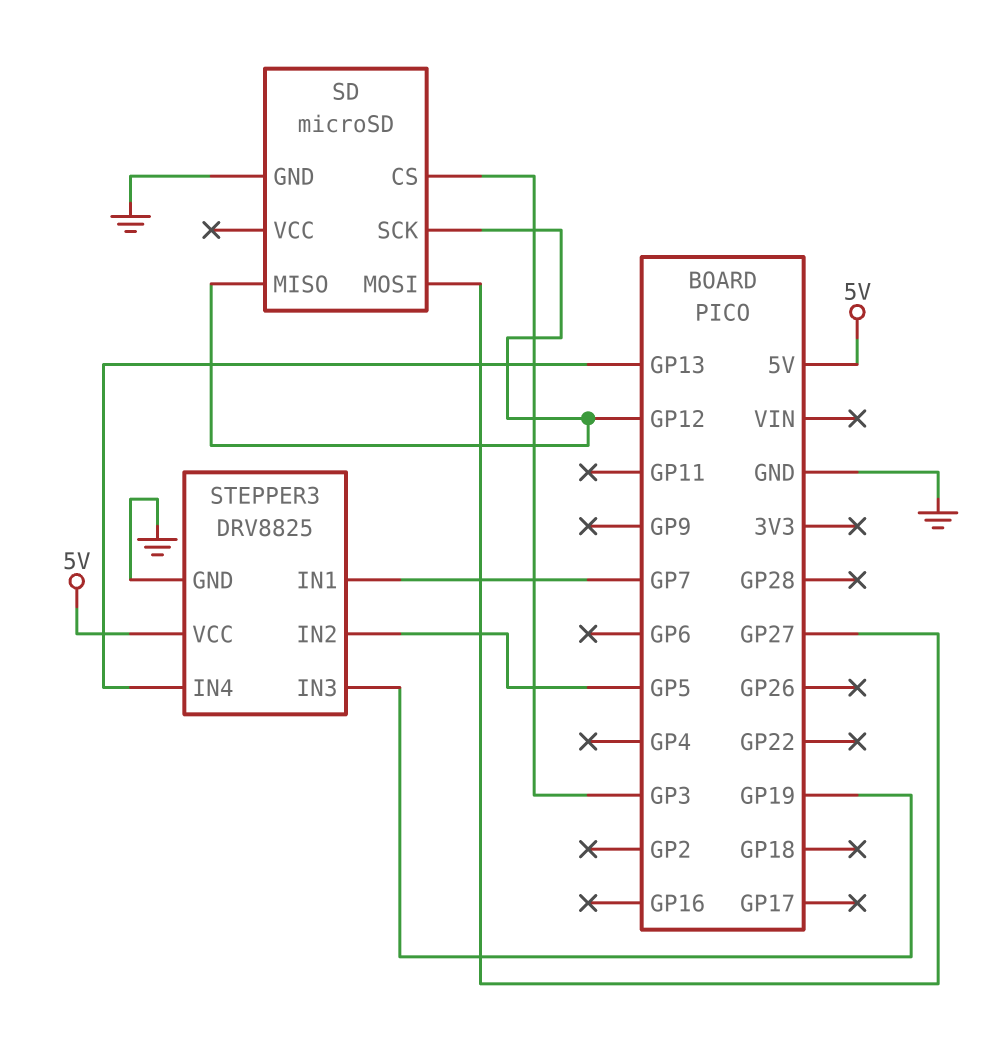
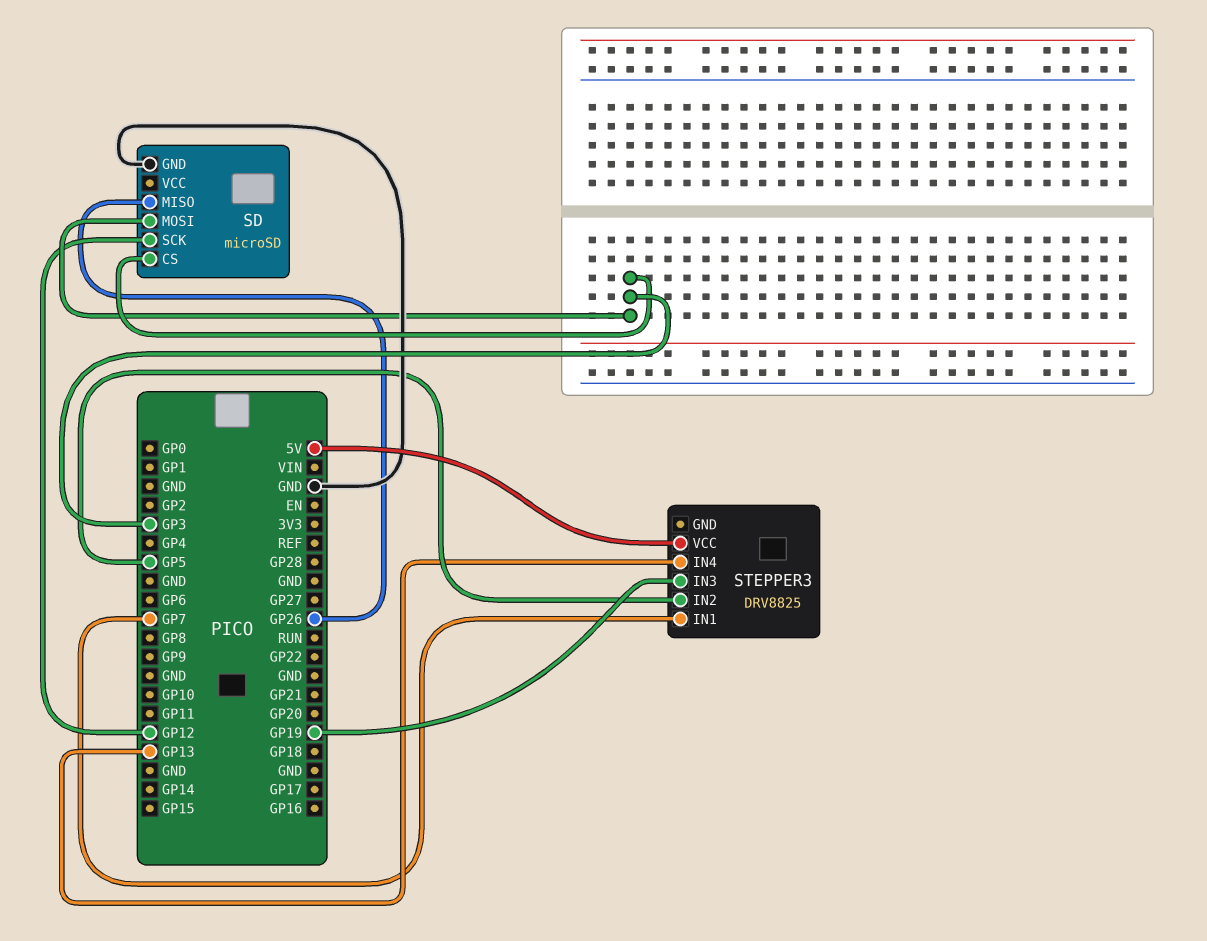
SD pin MISO: GP12 -> GP26
SD pin MOSI: GP27 -> GP3
STEPPER3 pin GND: GND -> none

